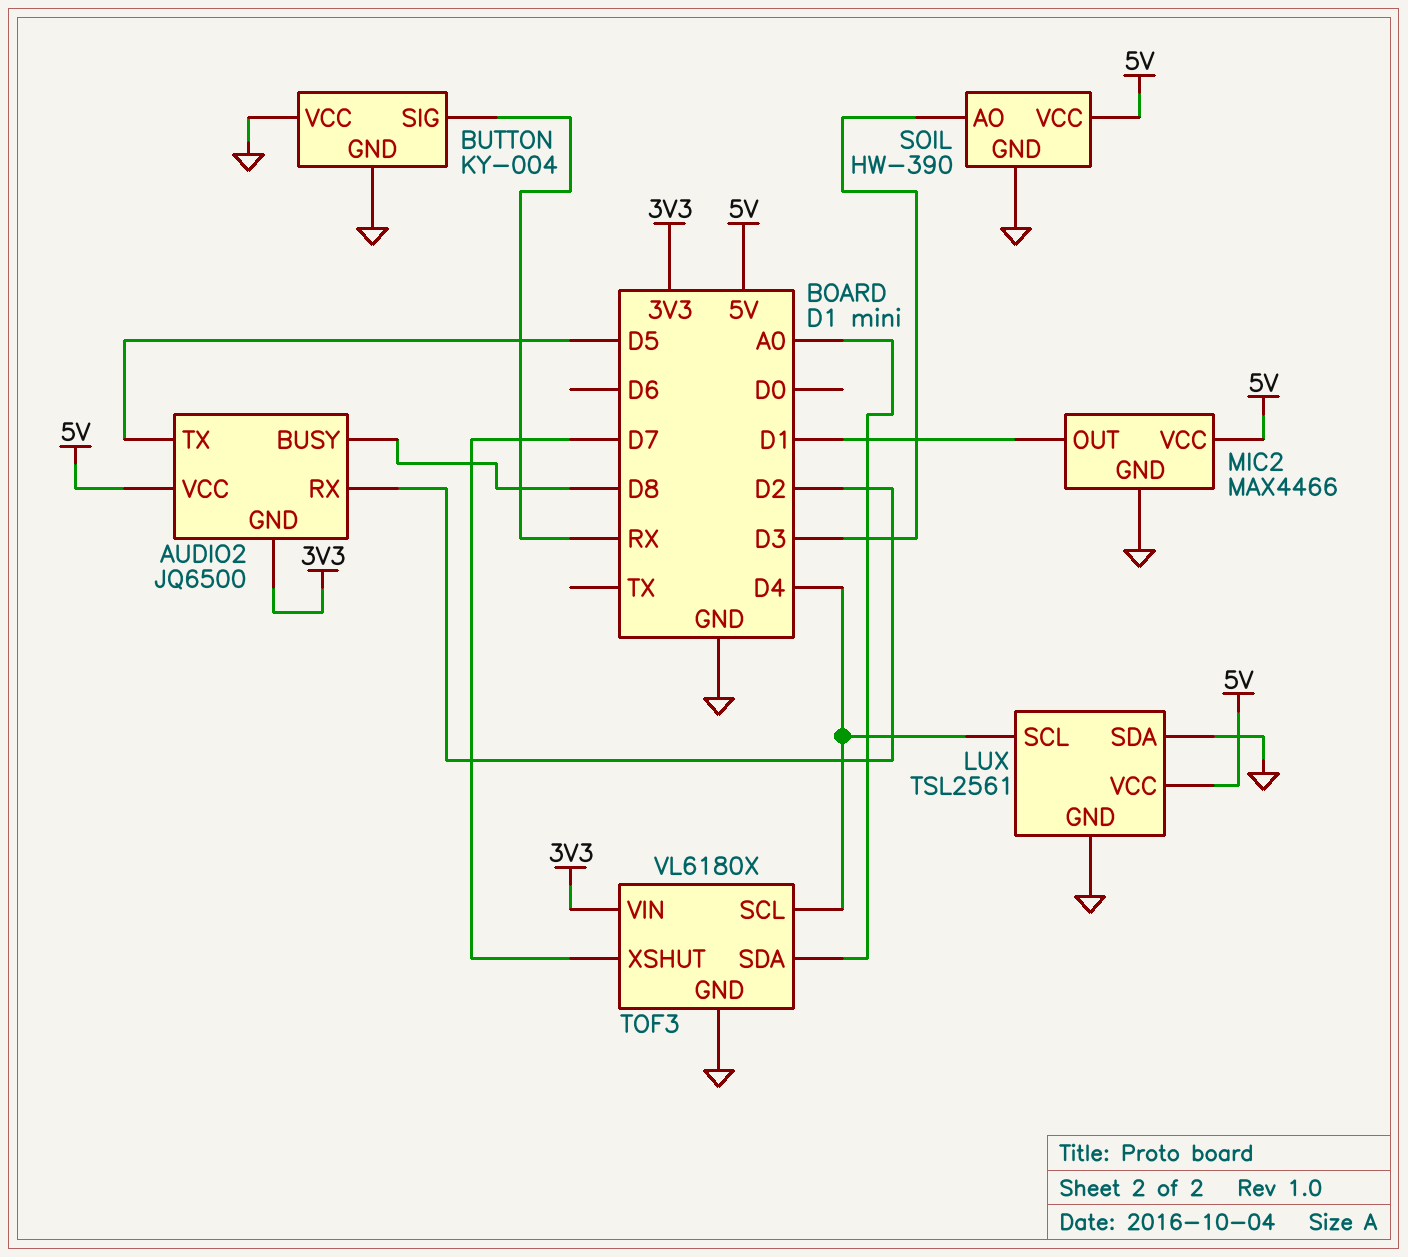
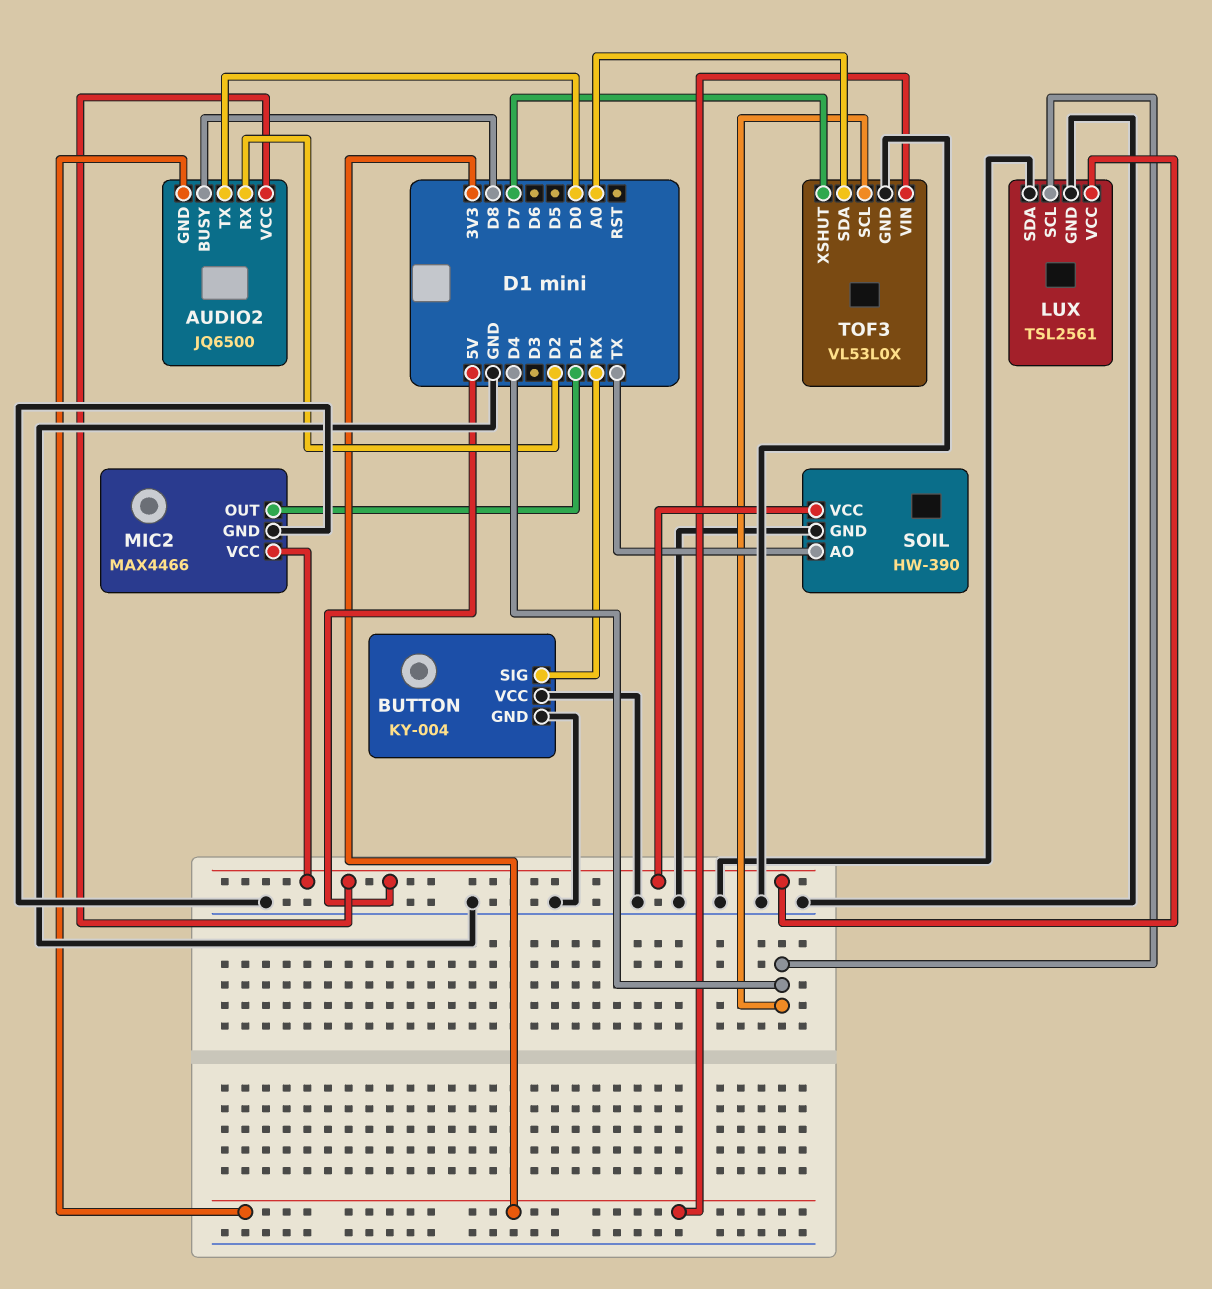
AUDIO2 pin TX: D5 -> D0
SOIL pin AO: D3 -> TX
TOF3: VL6180X -> VL53L0X

